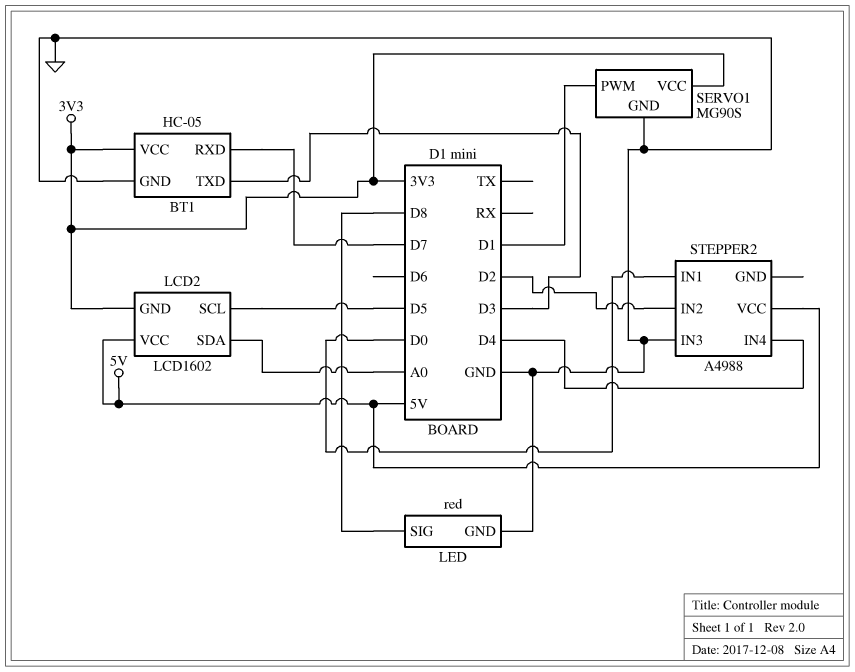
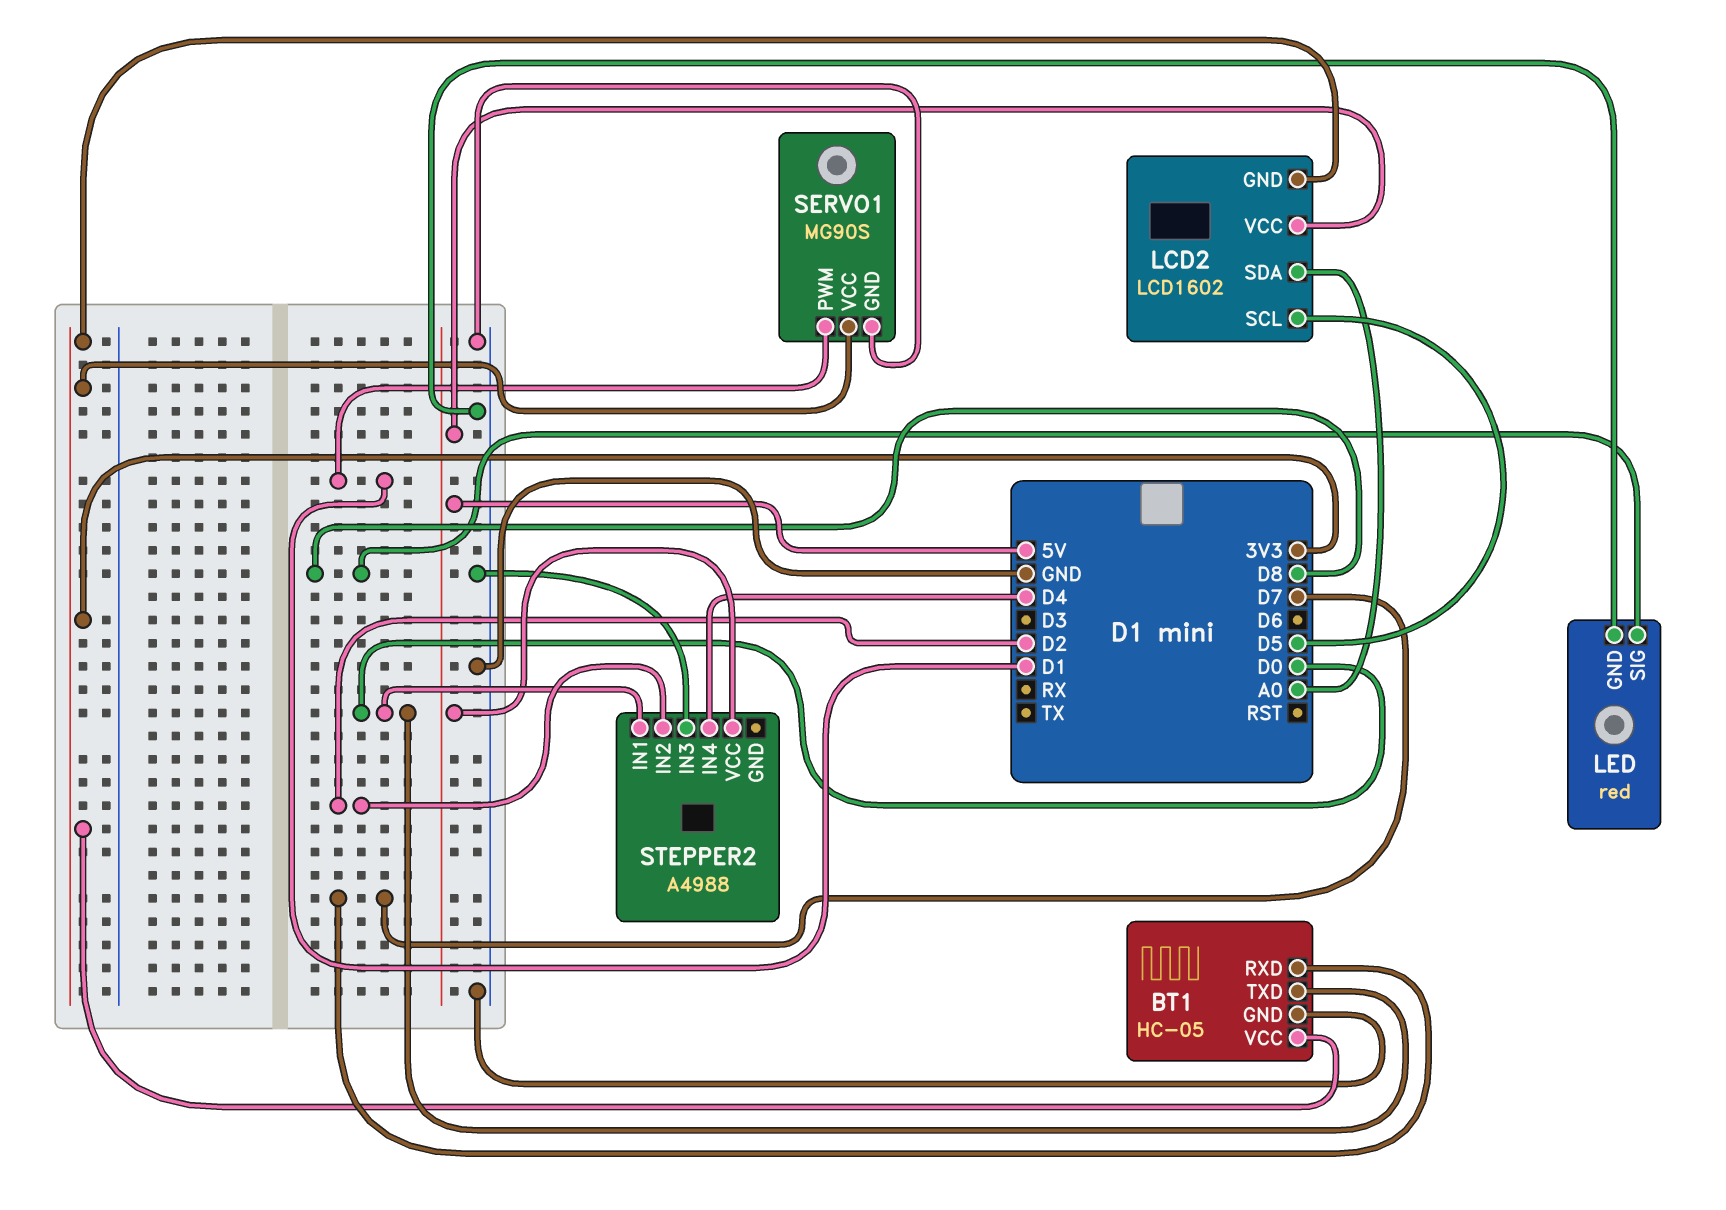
BT1 pin TXD: D3 -> D0

